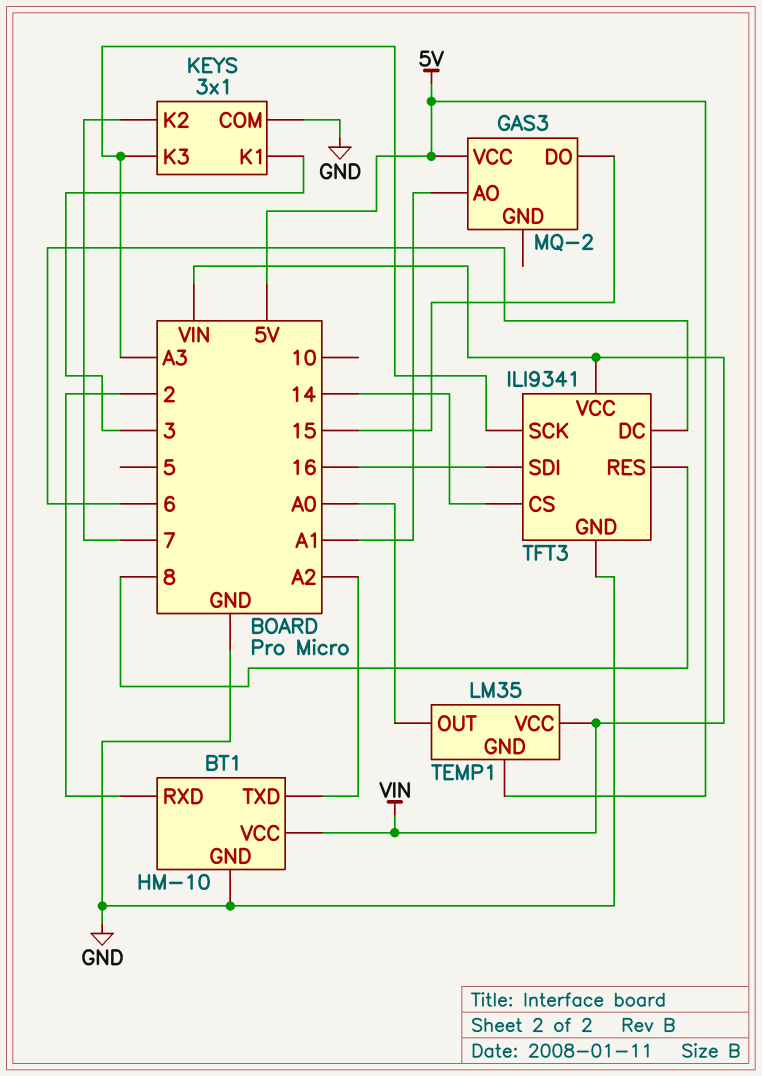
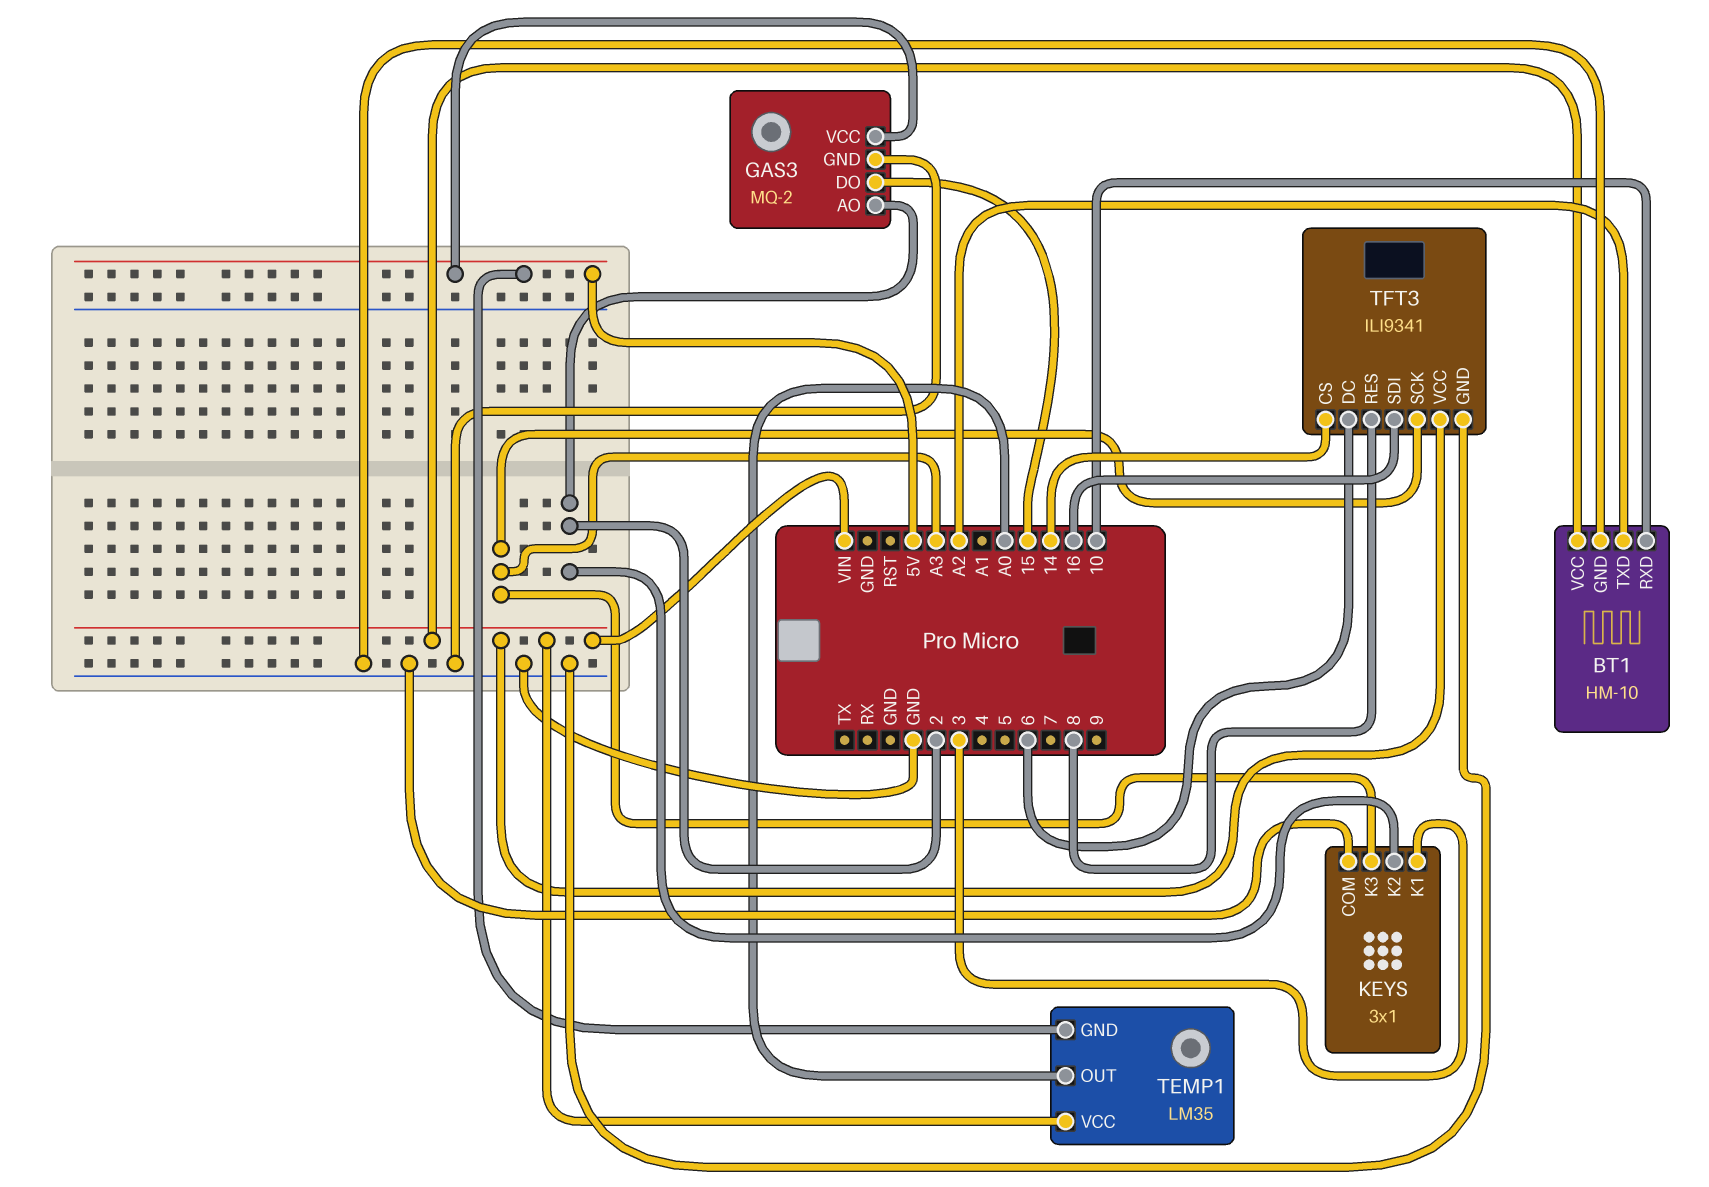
BT1 pin RXD: 2 -> 10
GAS3 pin AO: A1 -> 2
GAS3 pin GND: none -> GND
KEYS pin K2: 7 -> 2

